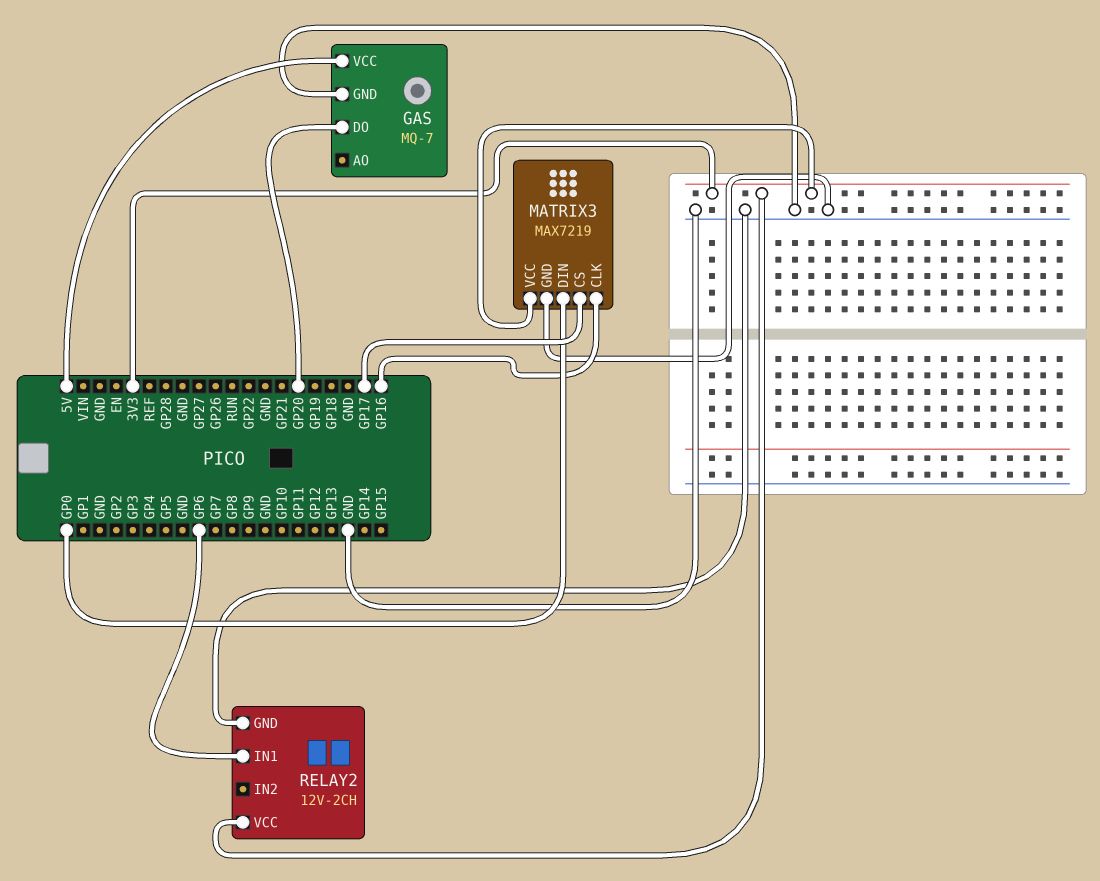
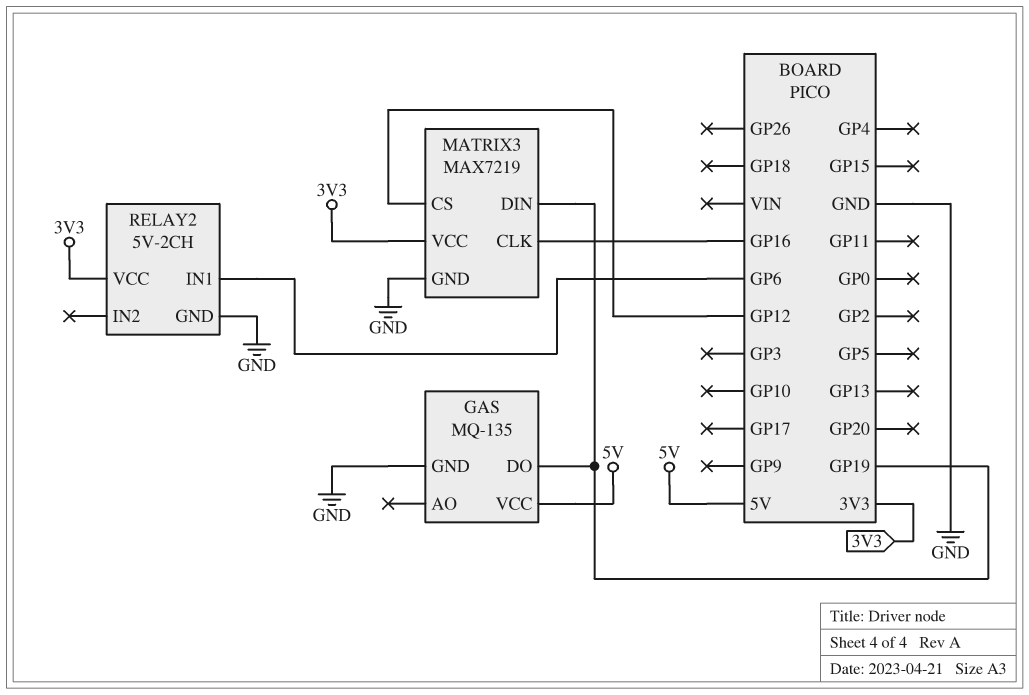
GAS: MQ-7 -> MQ-135
GAS pin DO: GP20 -> GP19
MATRIX3 pin CS: GP17 -> GP12
MATRIX3 pin DIN: GP0 -> GP19
RELAY2: 12V-2CH -> 5V-2CH

